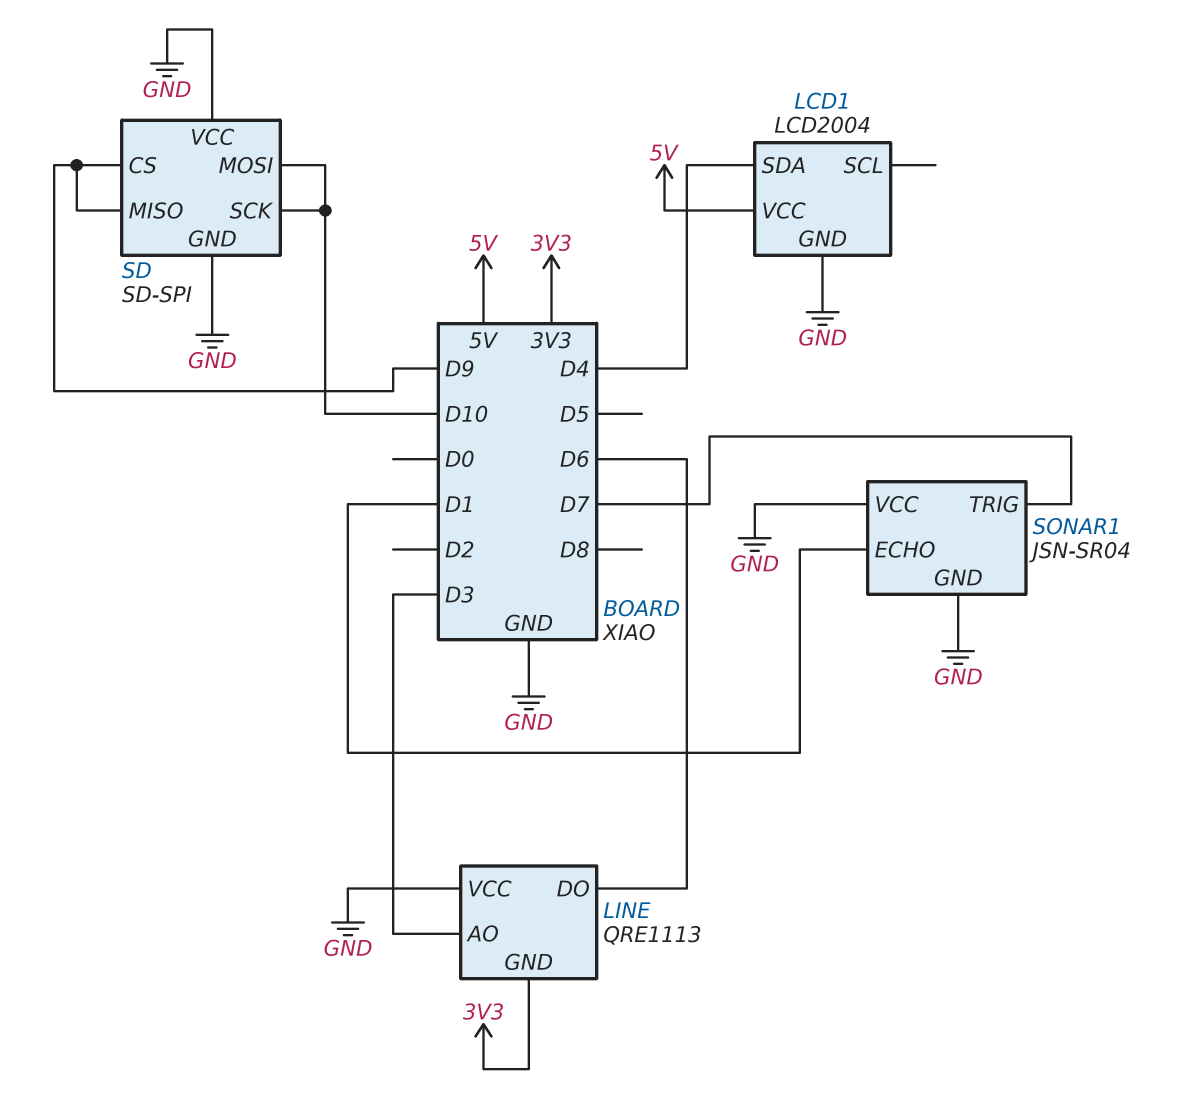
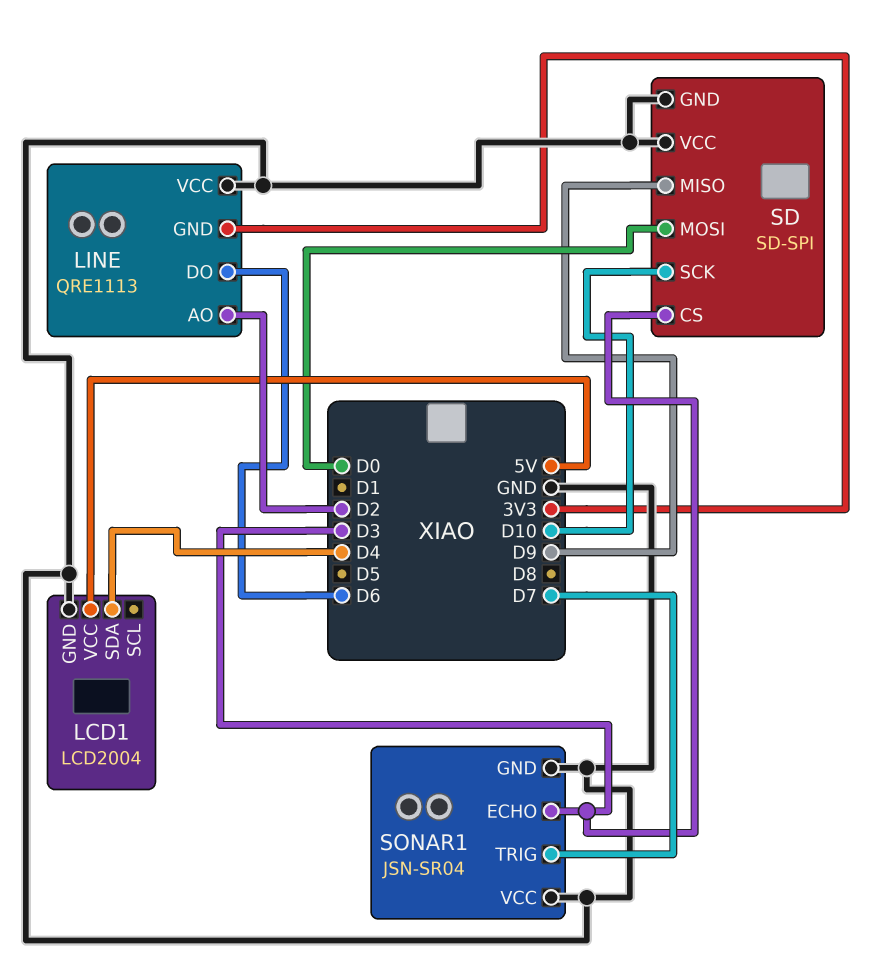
LINE pin AO: D3 -> D2
SD pin CS: D9 -> D3
SD pin MOSI: D10 -> D0
SONAR1 pin ECHO: D1 -> D3

